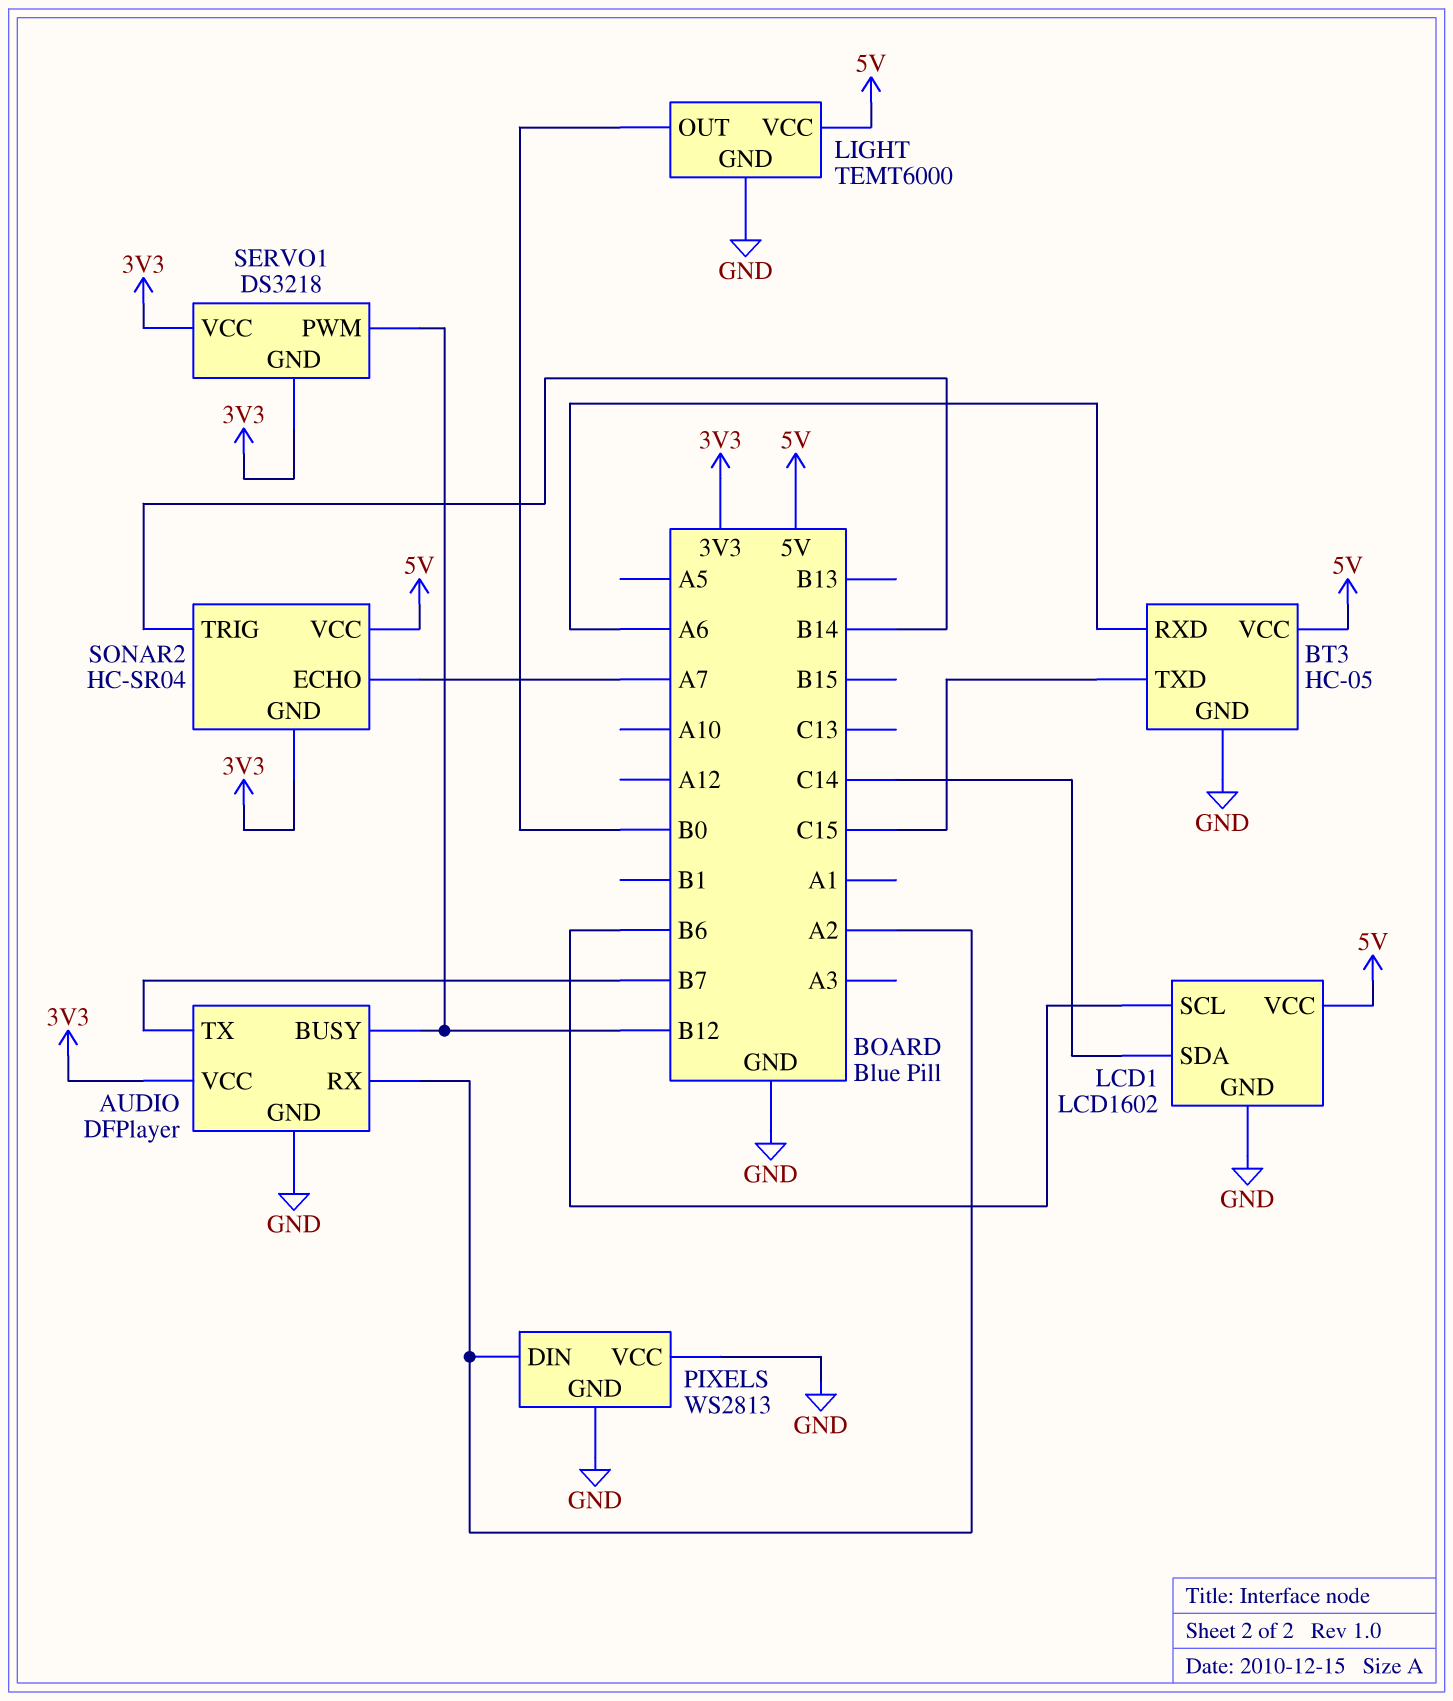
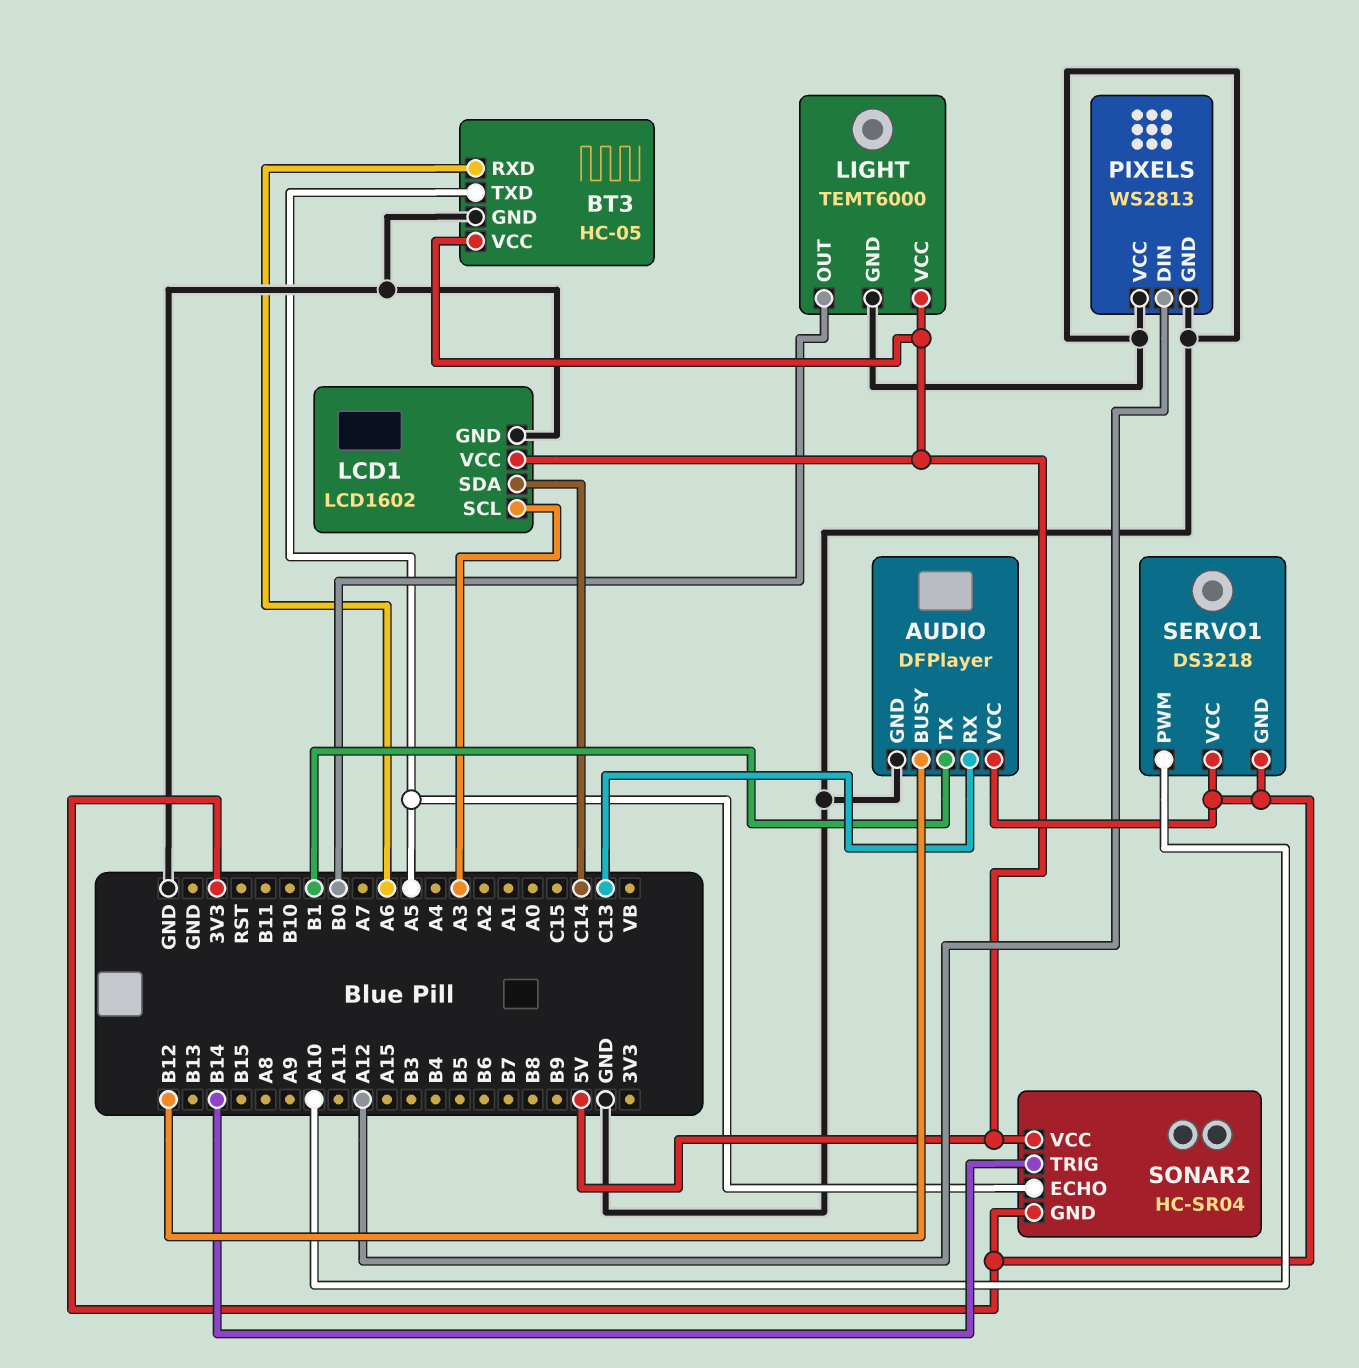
AUDIO pin RX: A2 -> C13
AUDIO pin TX: B7 -> B1
BT3 pin TXD: C15 -> A5
LCD1 pin SCL: B6 -> A3
PIXELS pin DIN: A2 -> A12
SERVO1 pin PWM: B12 -> A10
SONAR2 pin ECHO: A7 -> A5

